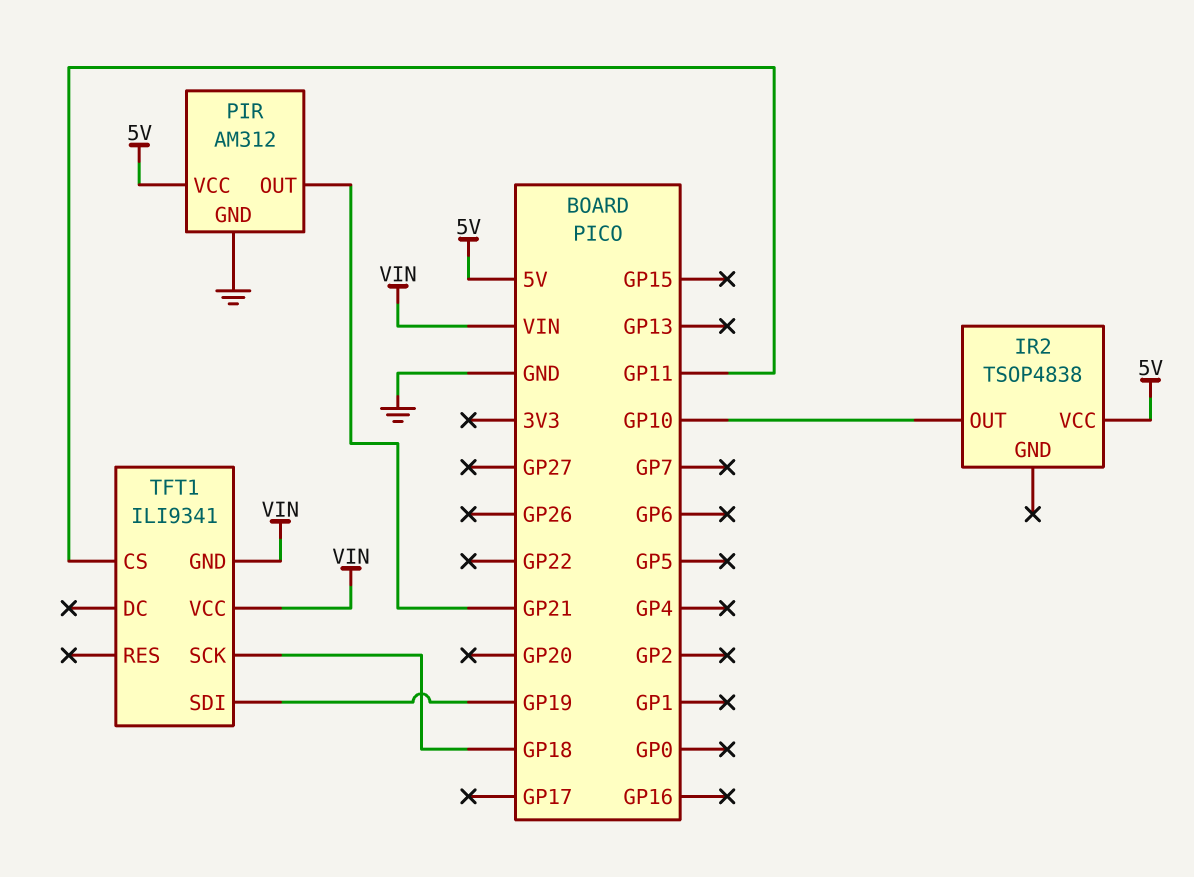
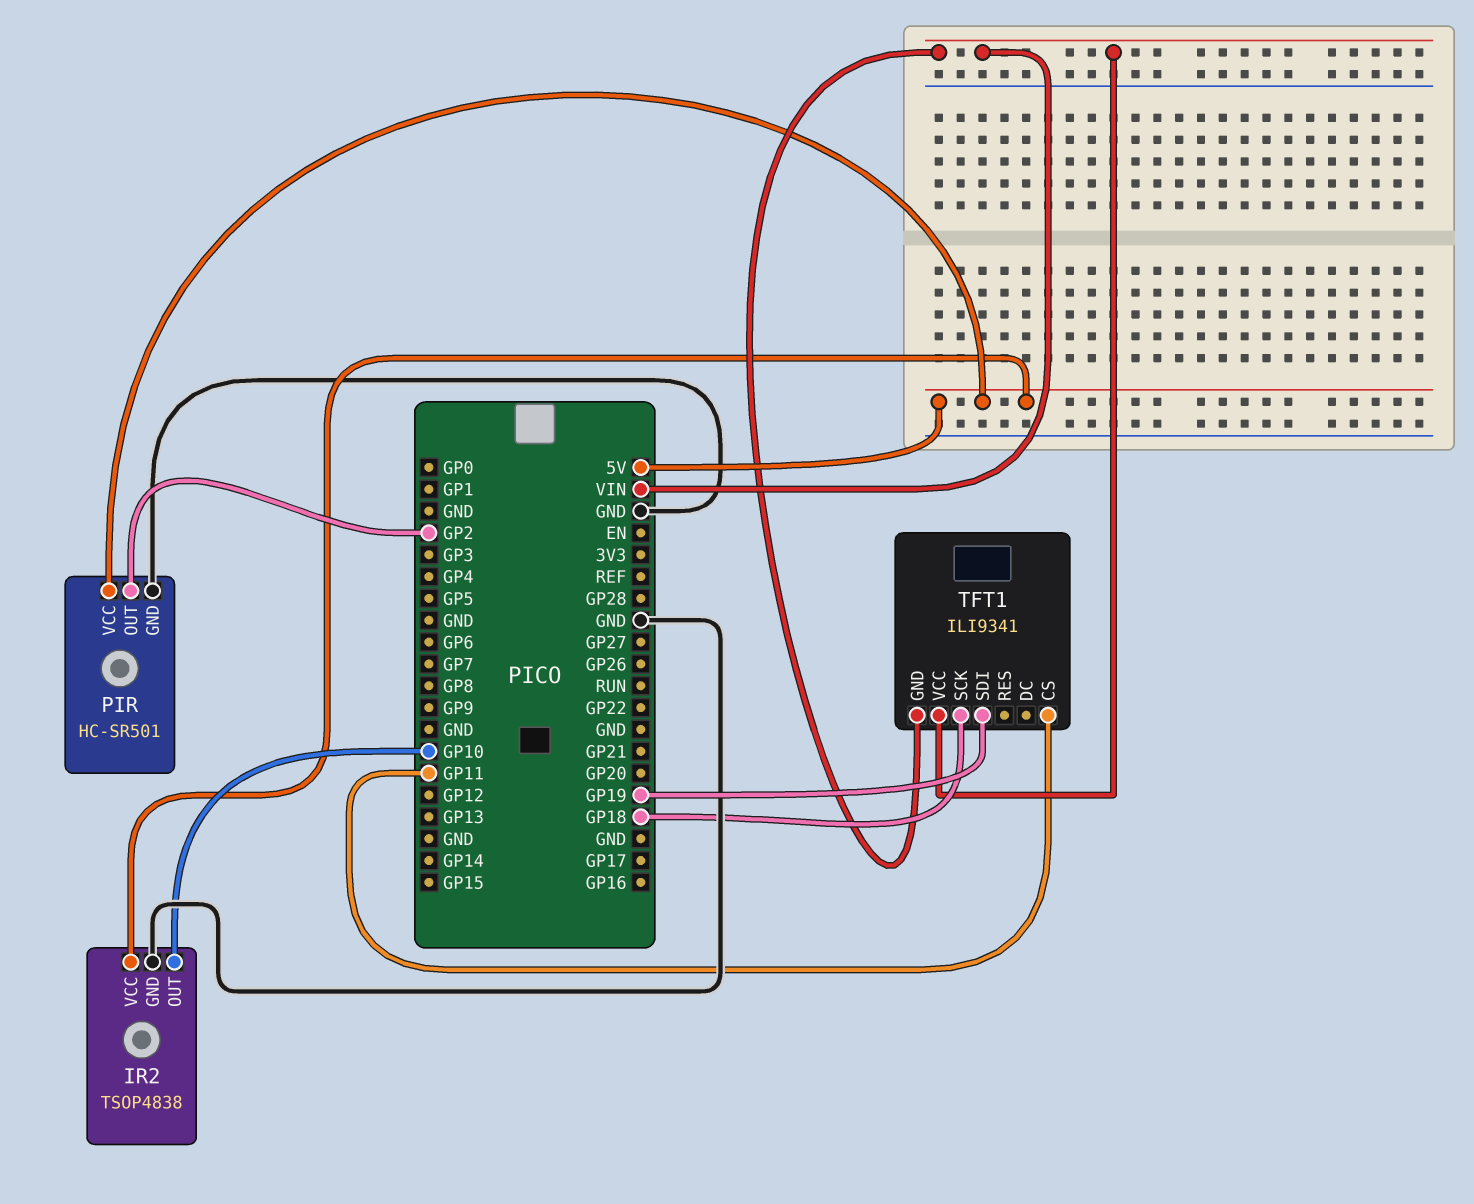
IR2 pin GND: none -> GND
PIR: AM312 -> HC-SR501
PIR pin OUT: GP21 -> GP2

